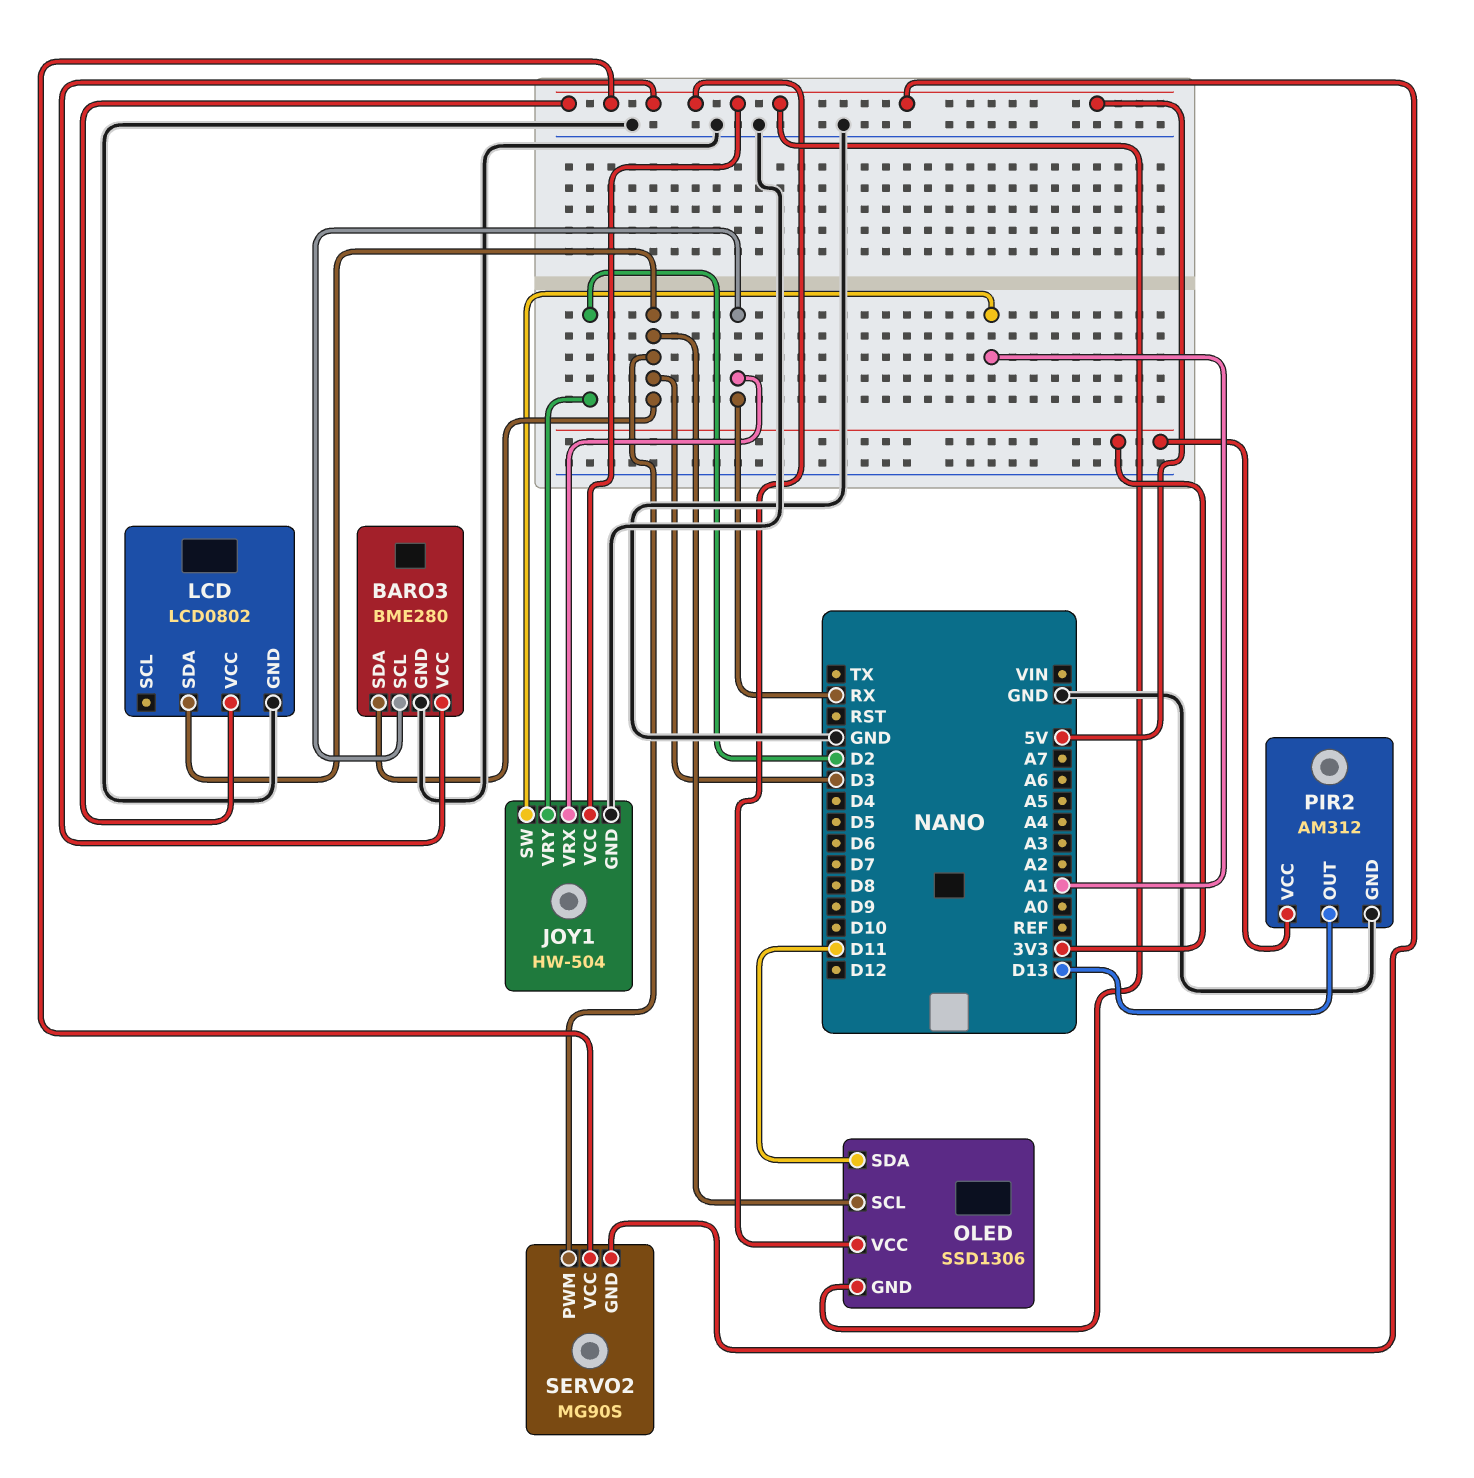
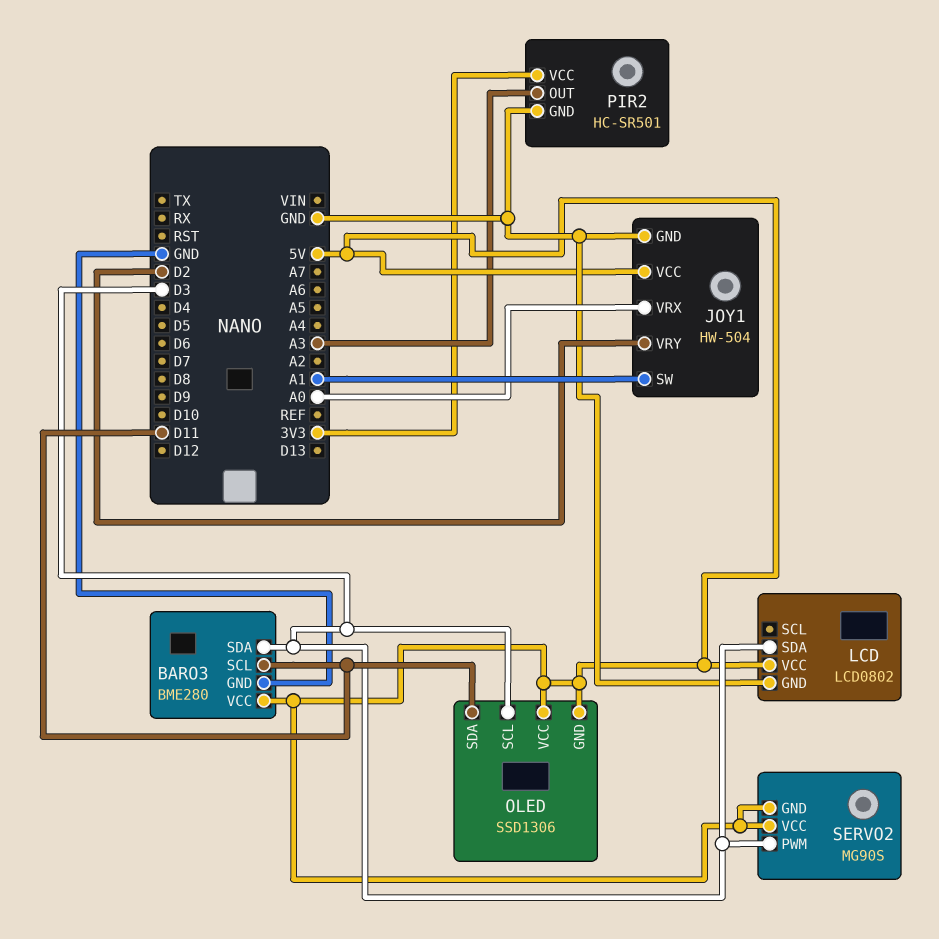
BARO3 pin SCL: RX -> D11
JOY1 pin VRX: RX -> A0
PIR2: AM312 -> HC-SR501
PIR2 pin OUT: D13 -> A3

